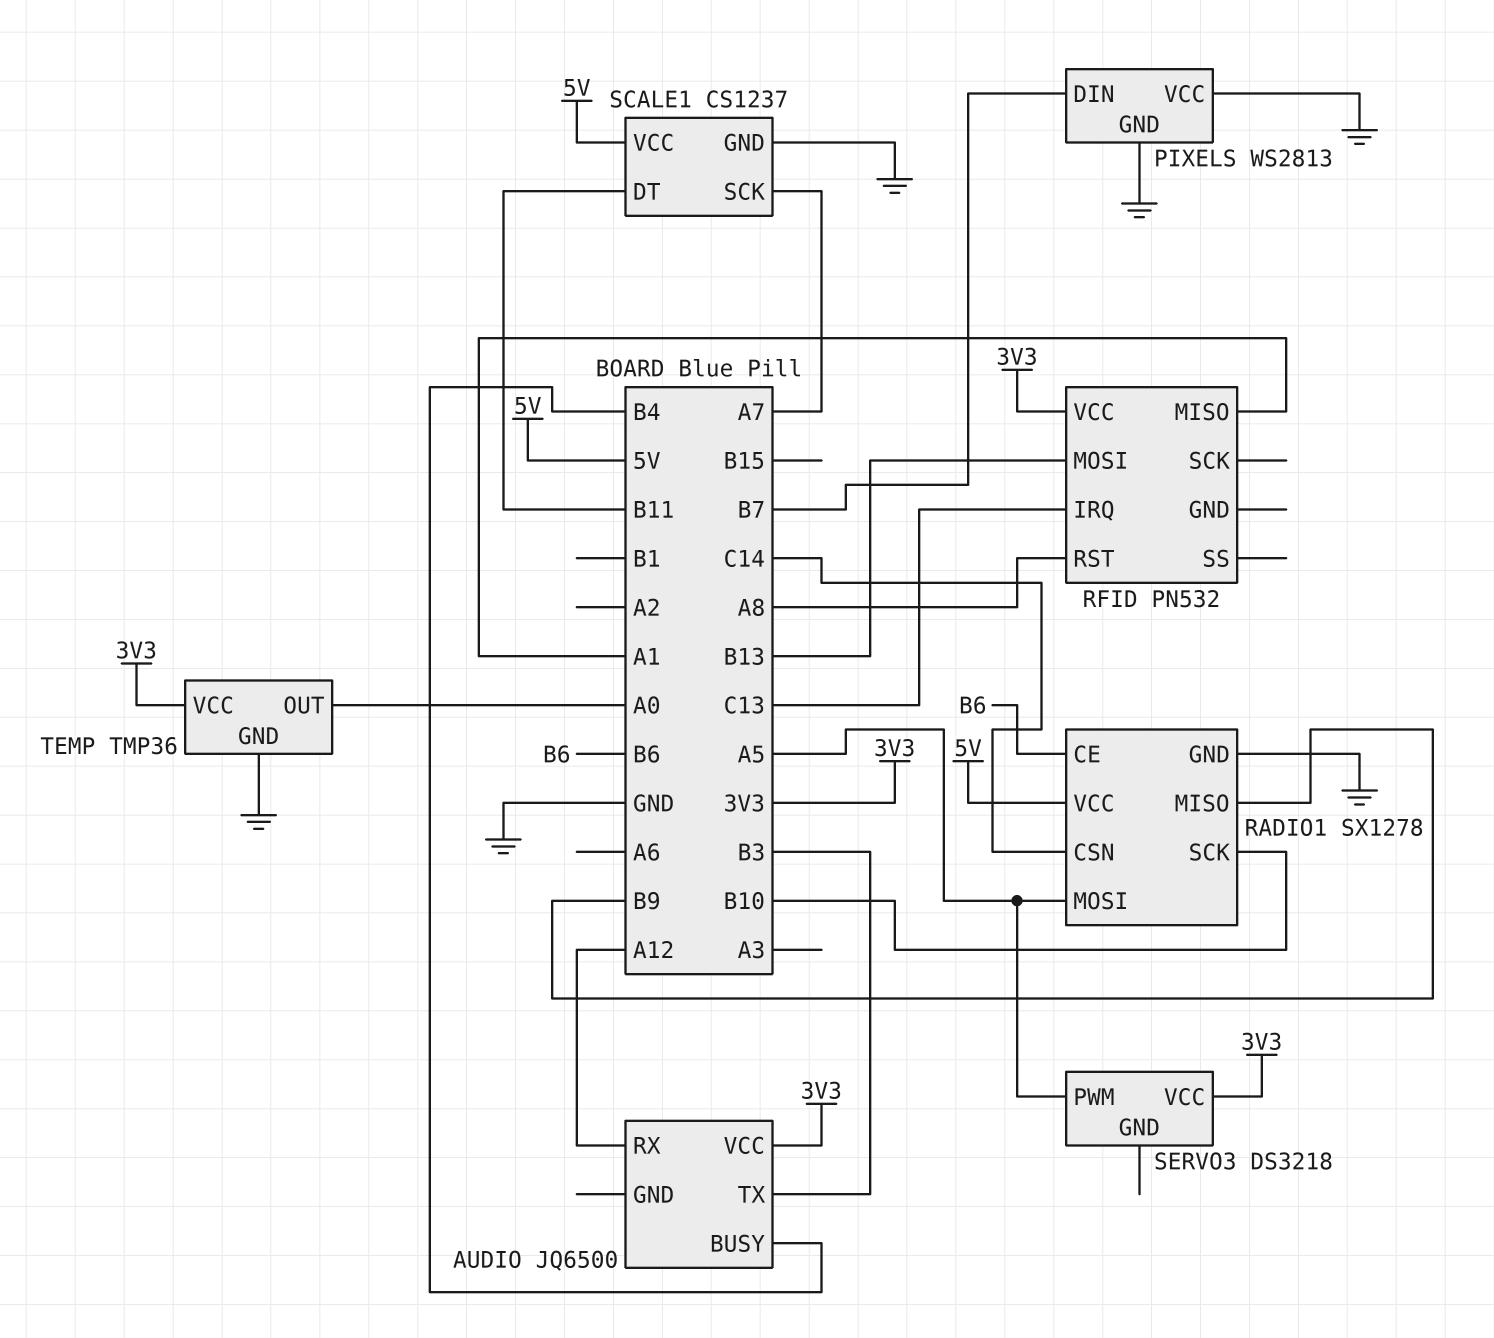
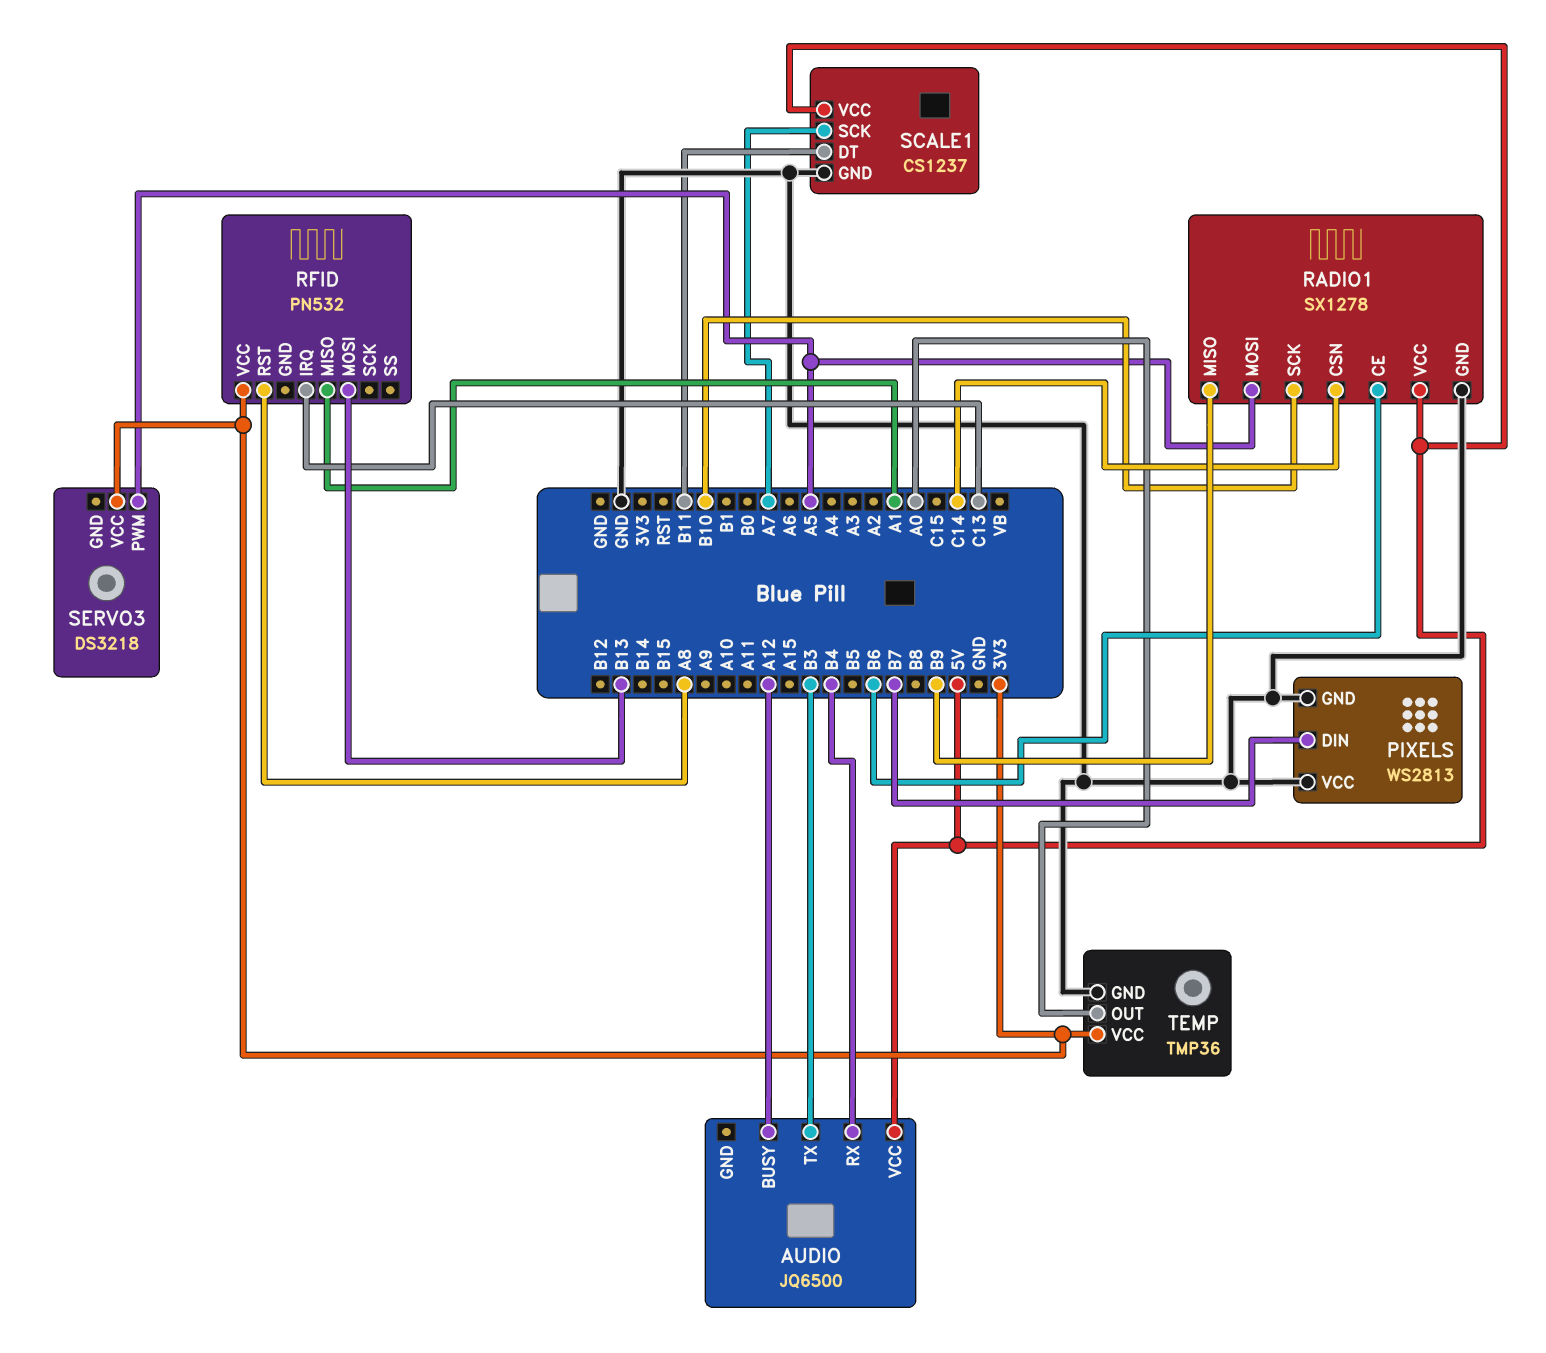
AUDIO pin BUSY: B4 -> A12
AUDIO pin RX: A12 -> B4
AUDIO pin VCC: 3V3 -> 5V

